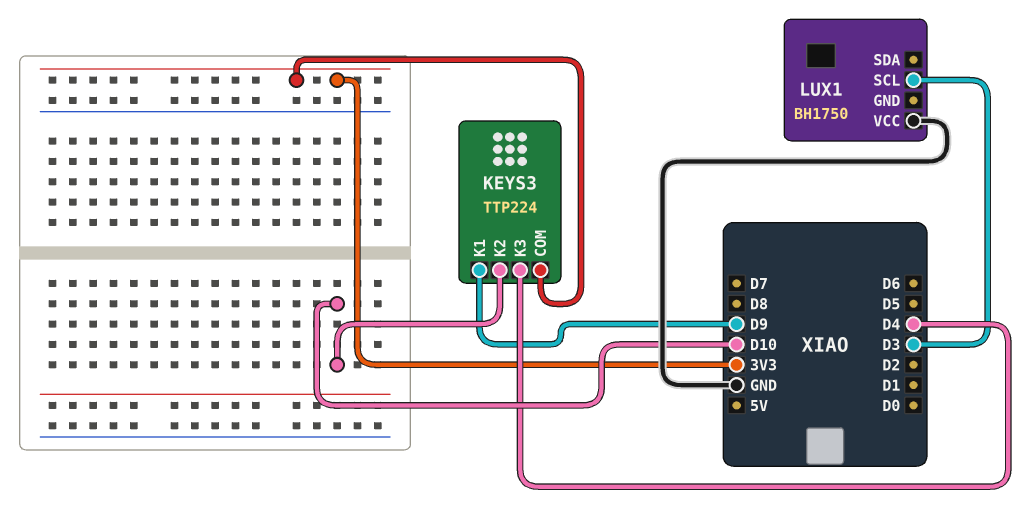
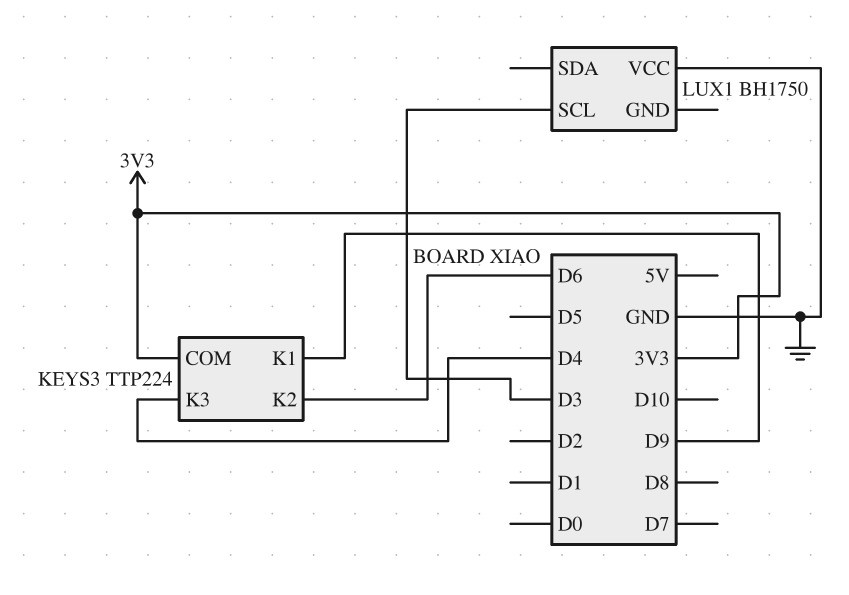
KEYS3 pin K2: D10 -> D6

